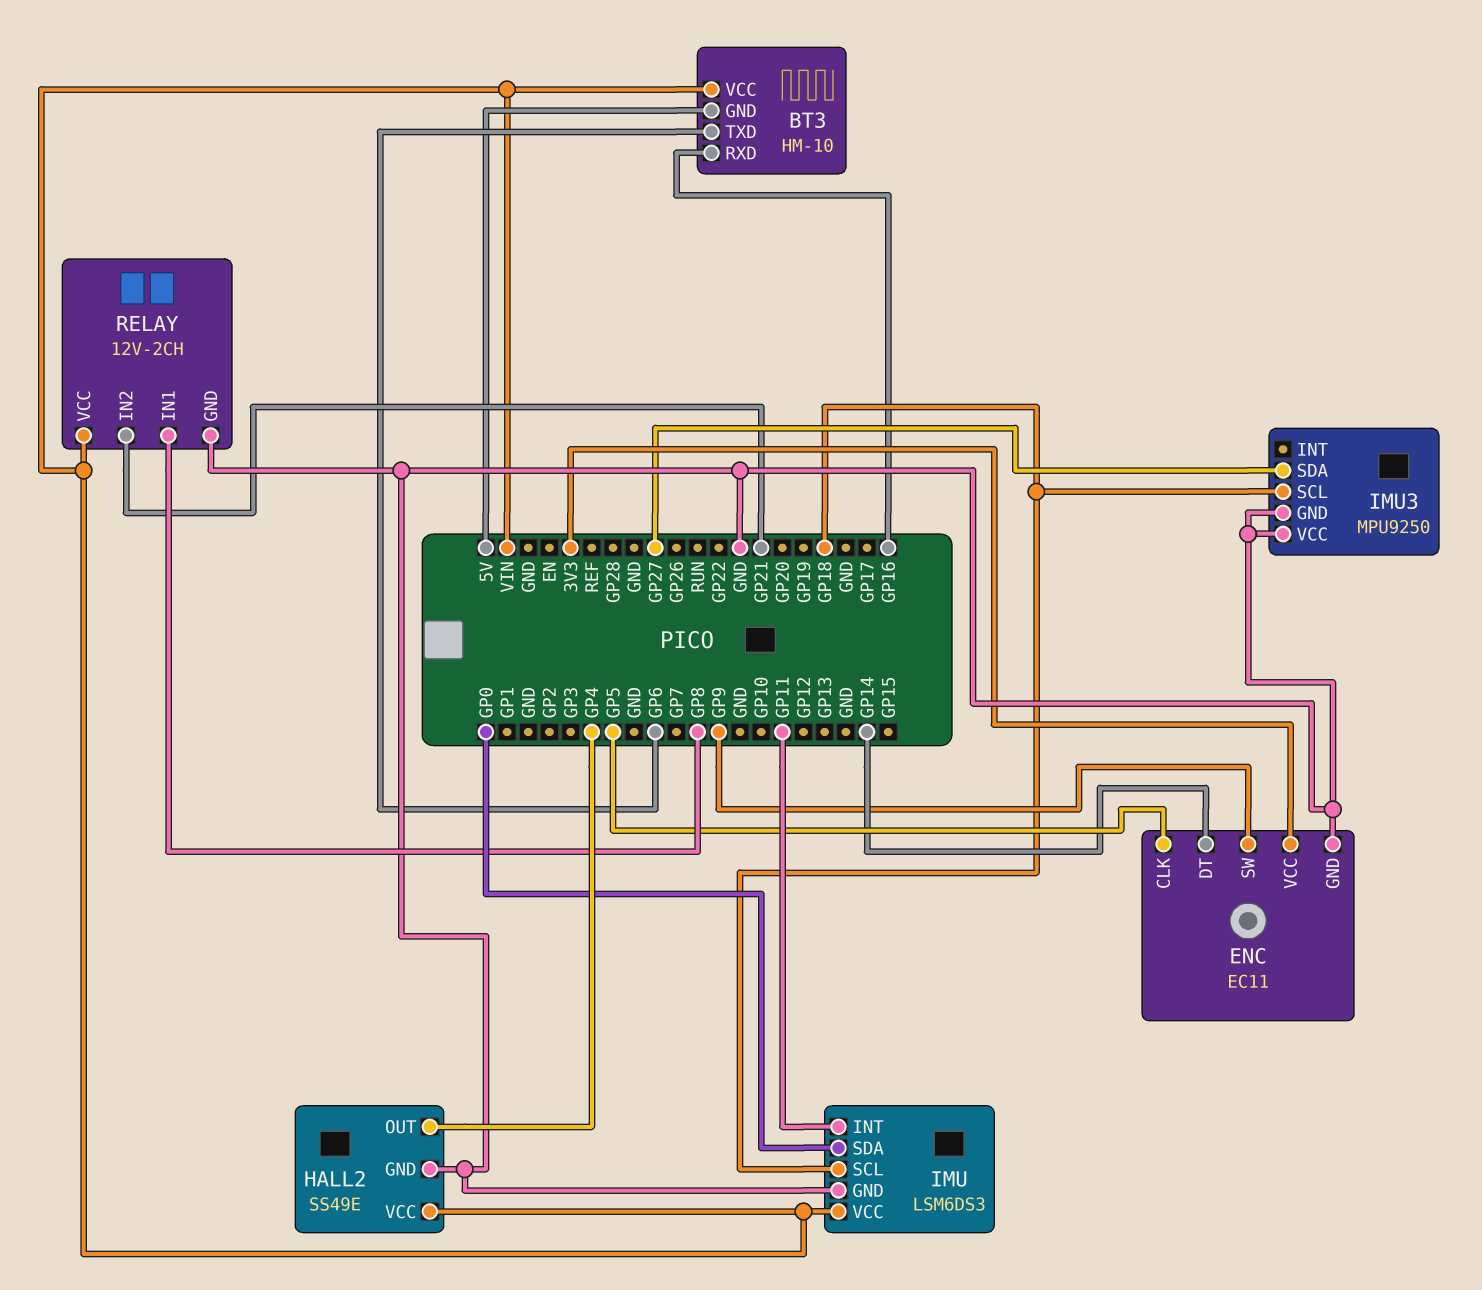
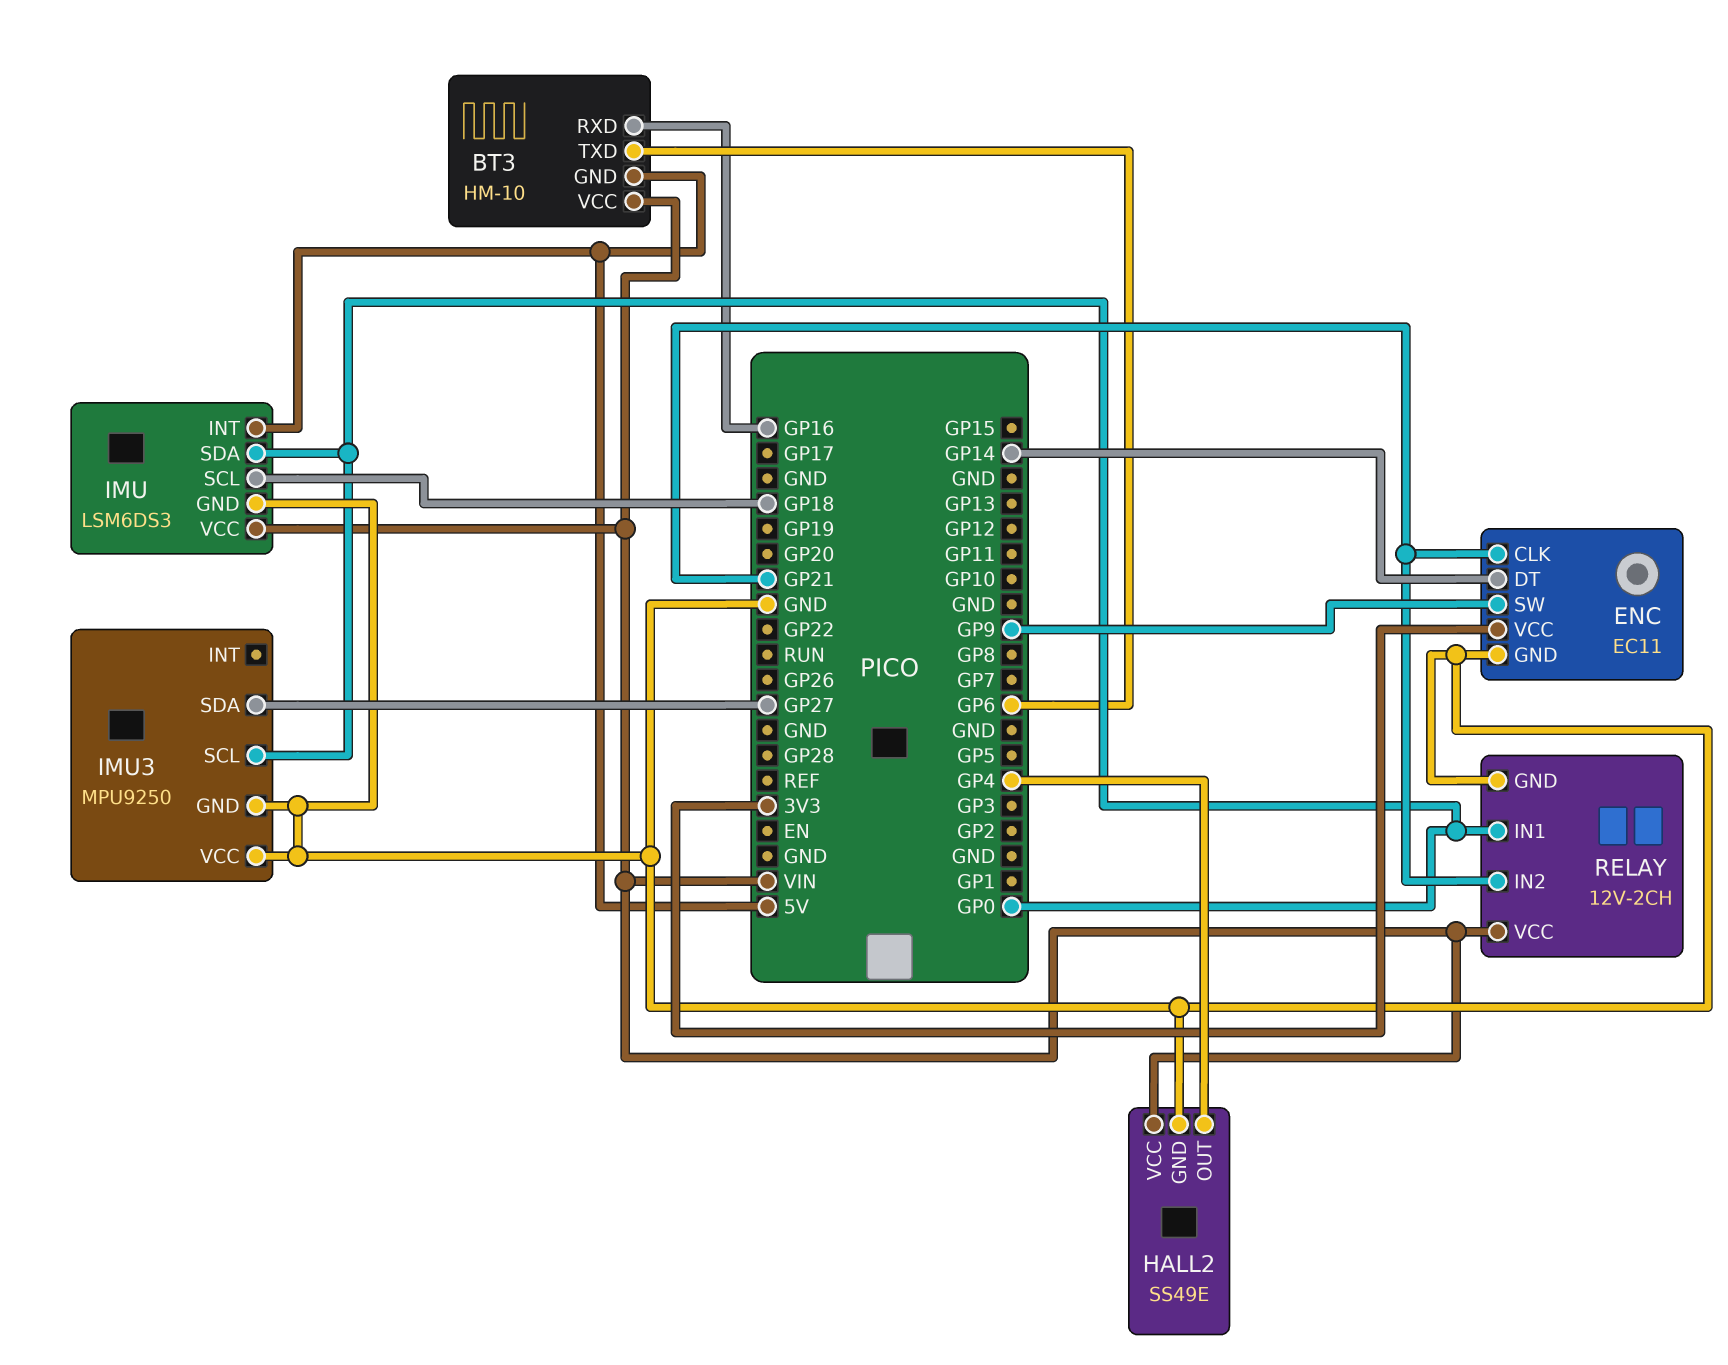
ENC pin CLK: GP5 -> GP21
IMU pin INT: GP11 -> 5V
IMU3 pin SCL: GP18 -> GP0
RELAY pin IN1: GP8 -> GP0

